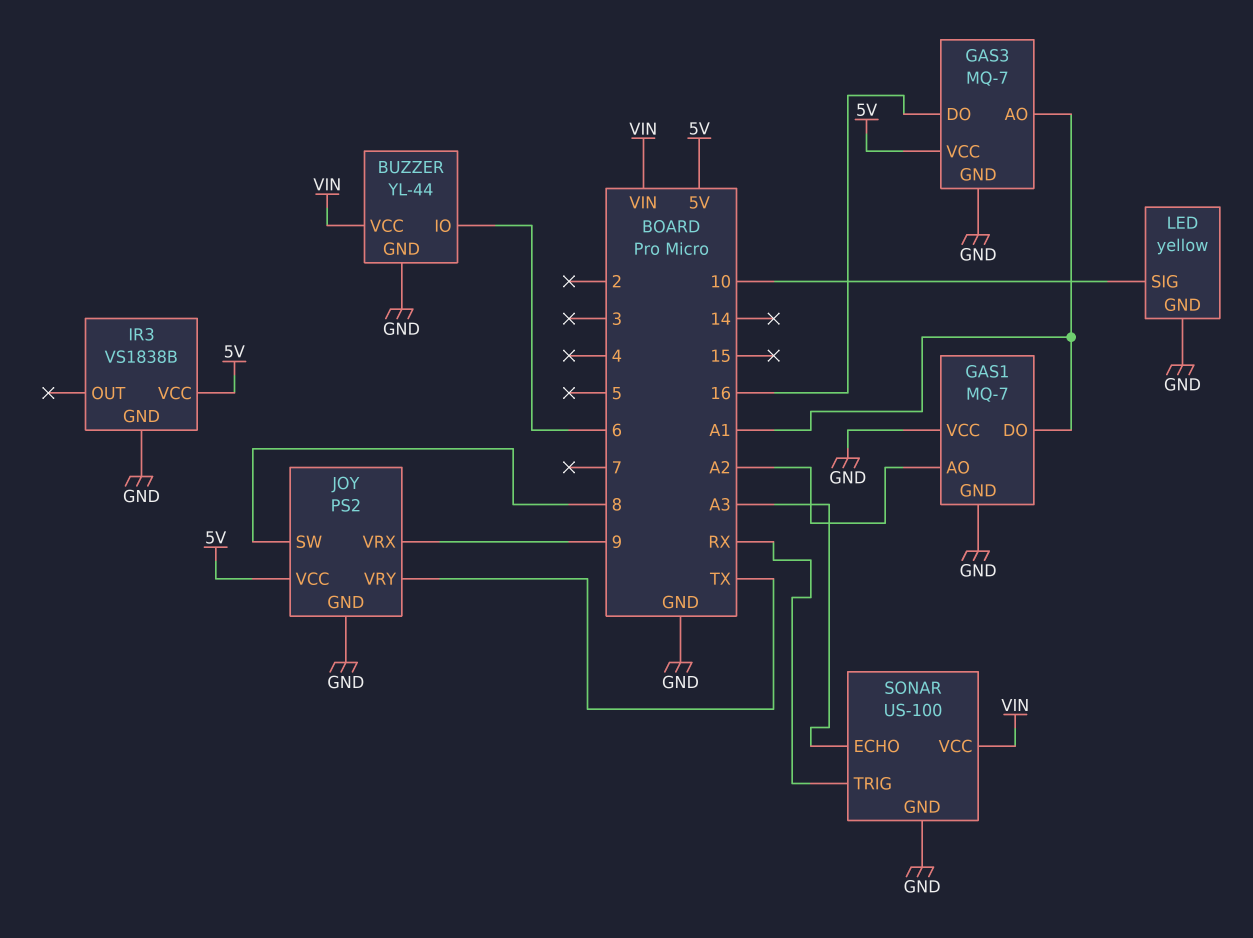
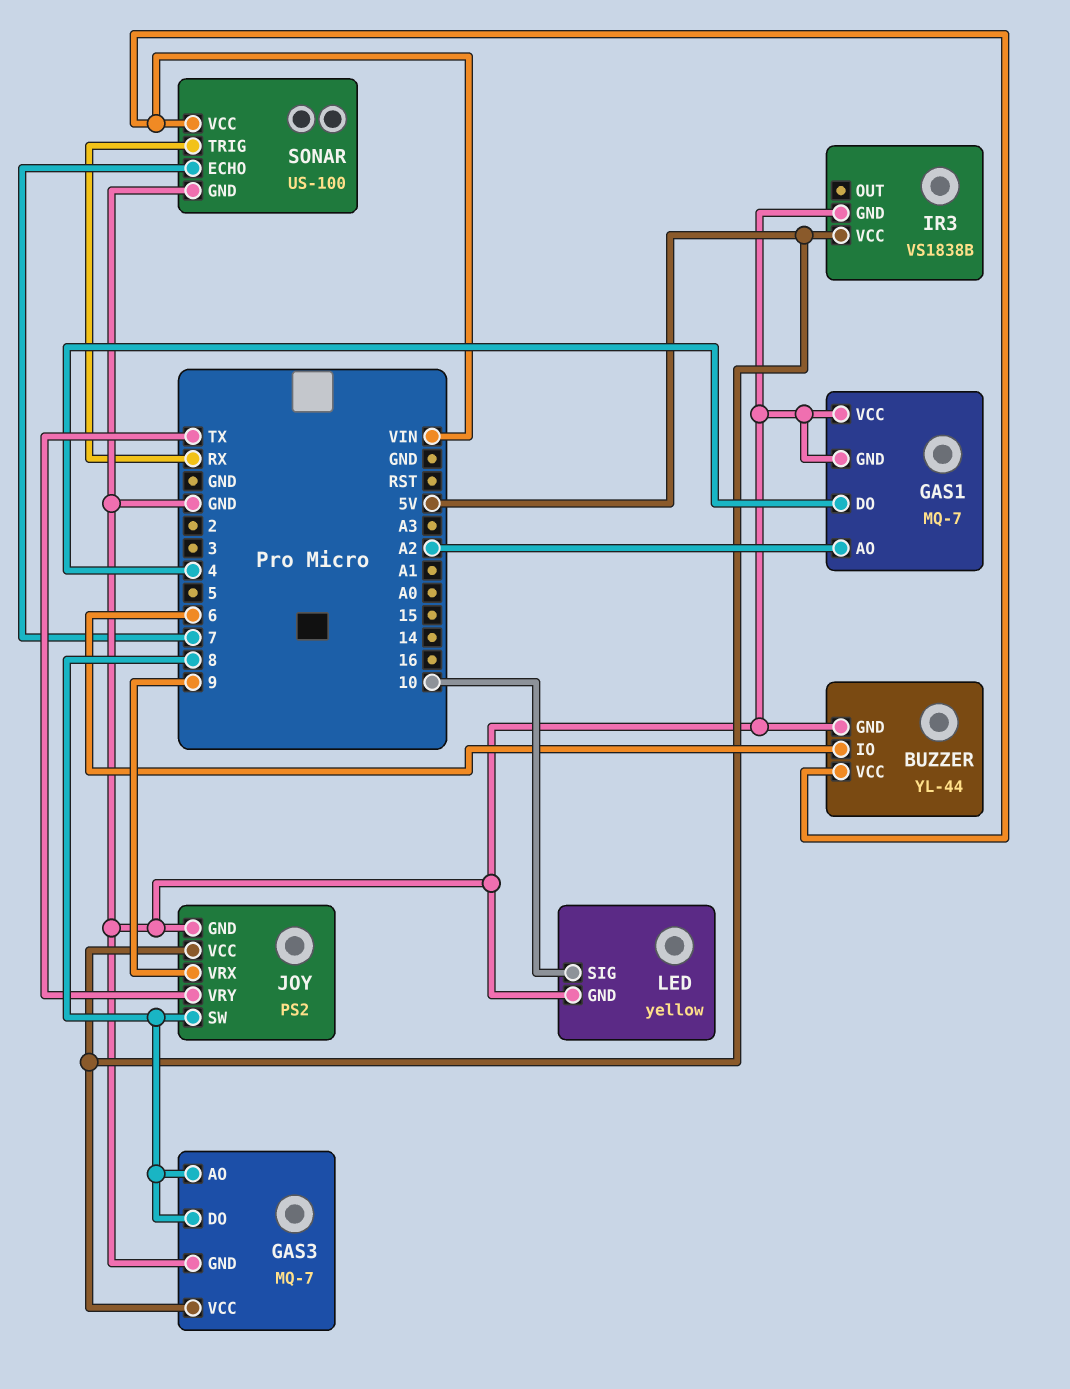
GAS1 pin DO: A1 -> 4
GAS3 pin AO: A1 -> 8
GAS3 pin DO: 16 -> 8
SONAR pin ECHO: A3 -> 7

